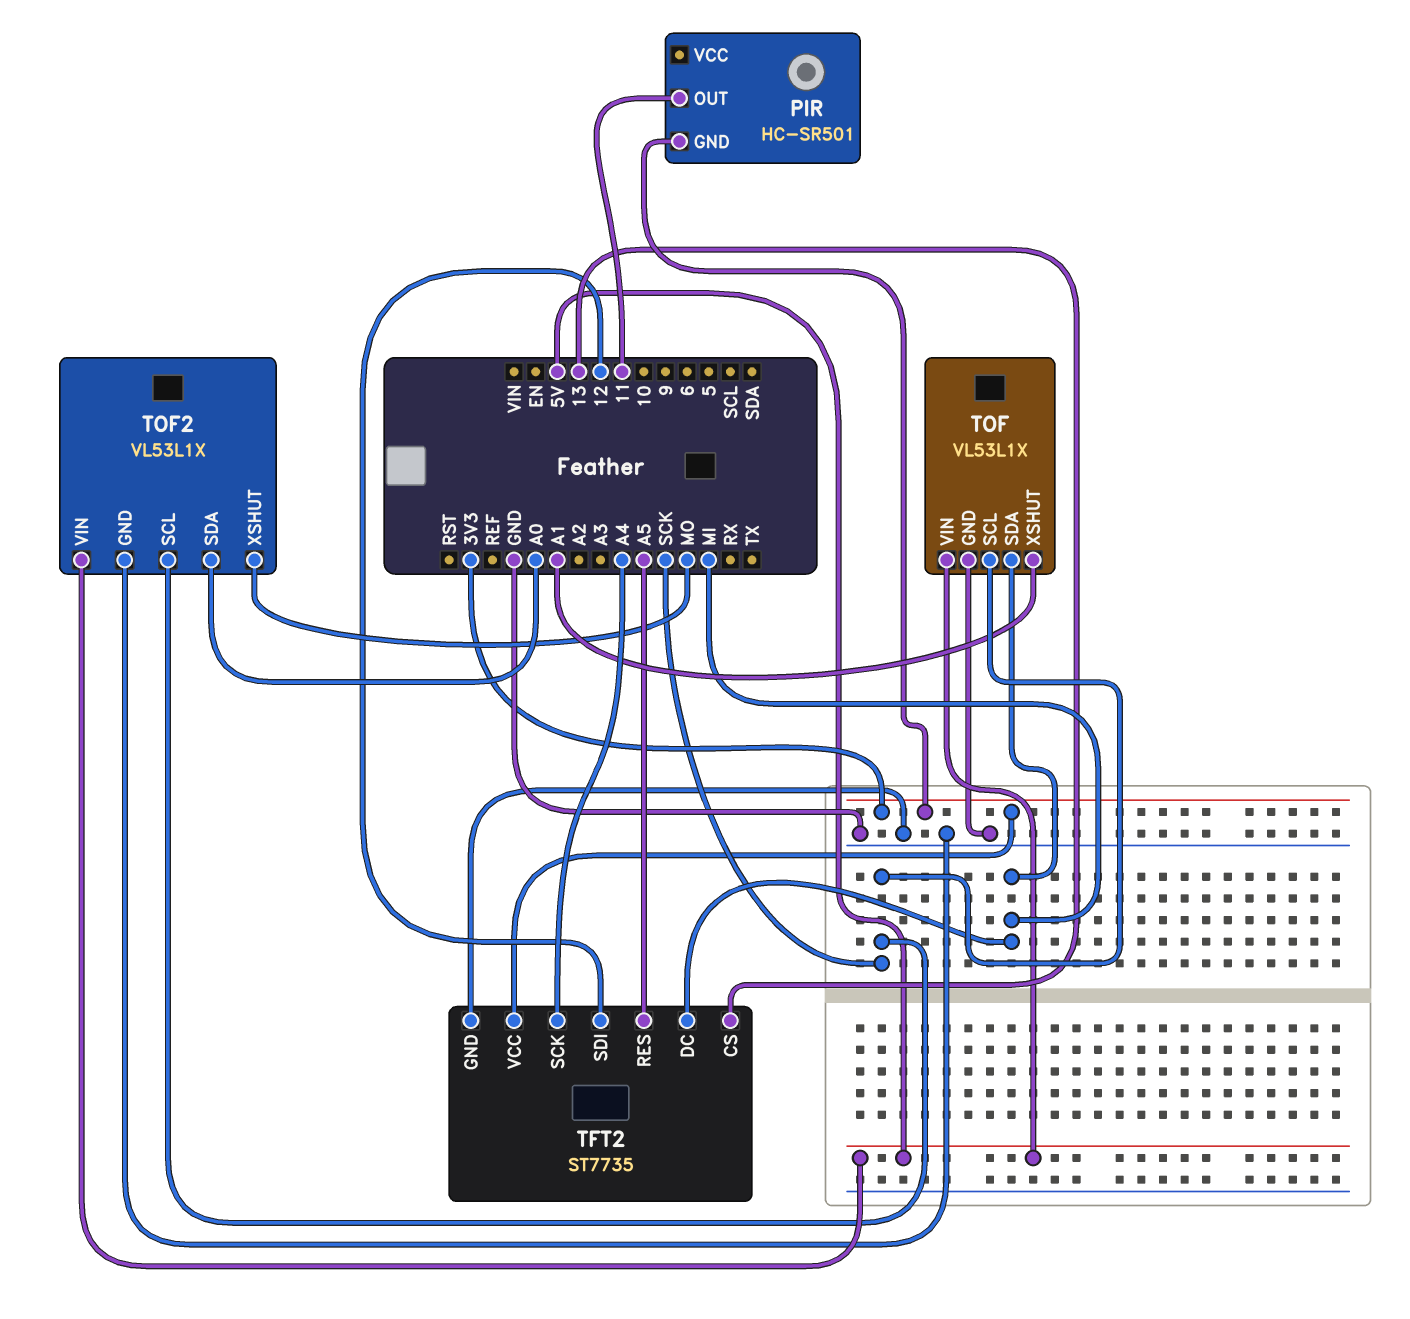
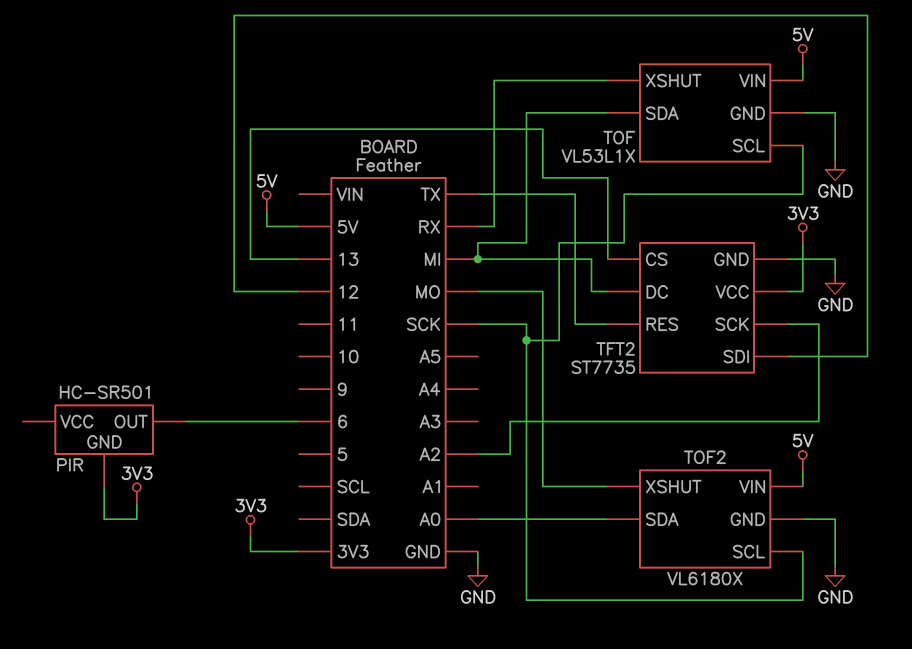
PIR pin OUT: 11 -> 6
TFT2 pin RES: A5 -> TX
TFT2 pin SCK: A4 -> A2
TOF pin XSHUT: A1 -> RX
TOF2: VL53L1X -> VL6180X

